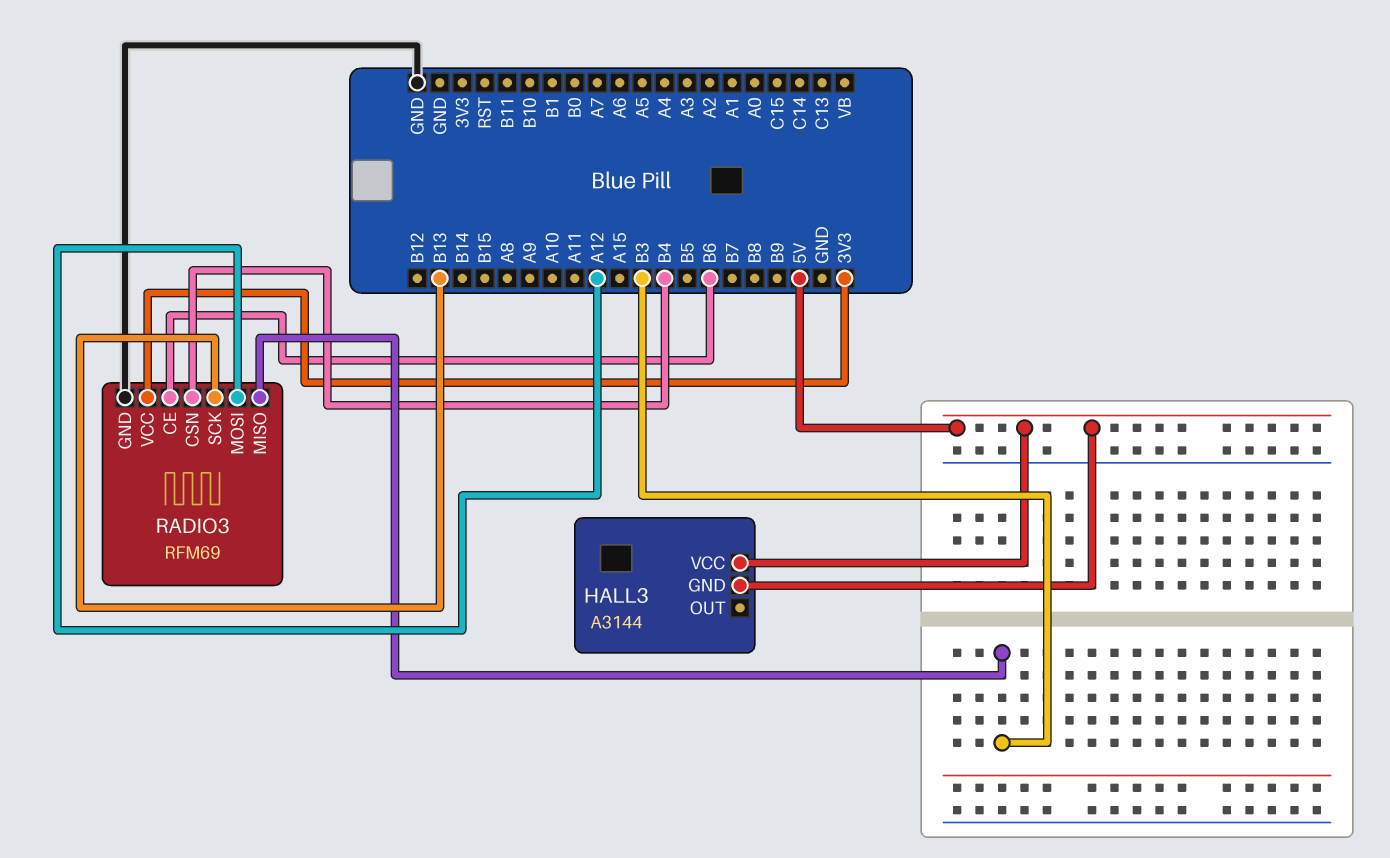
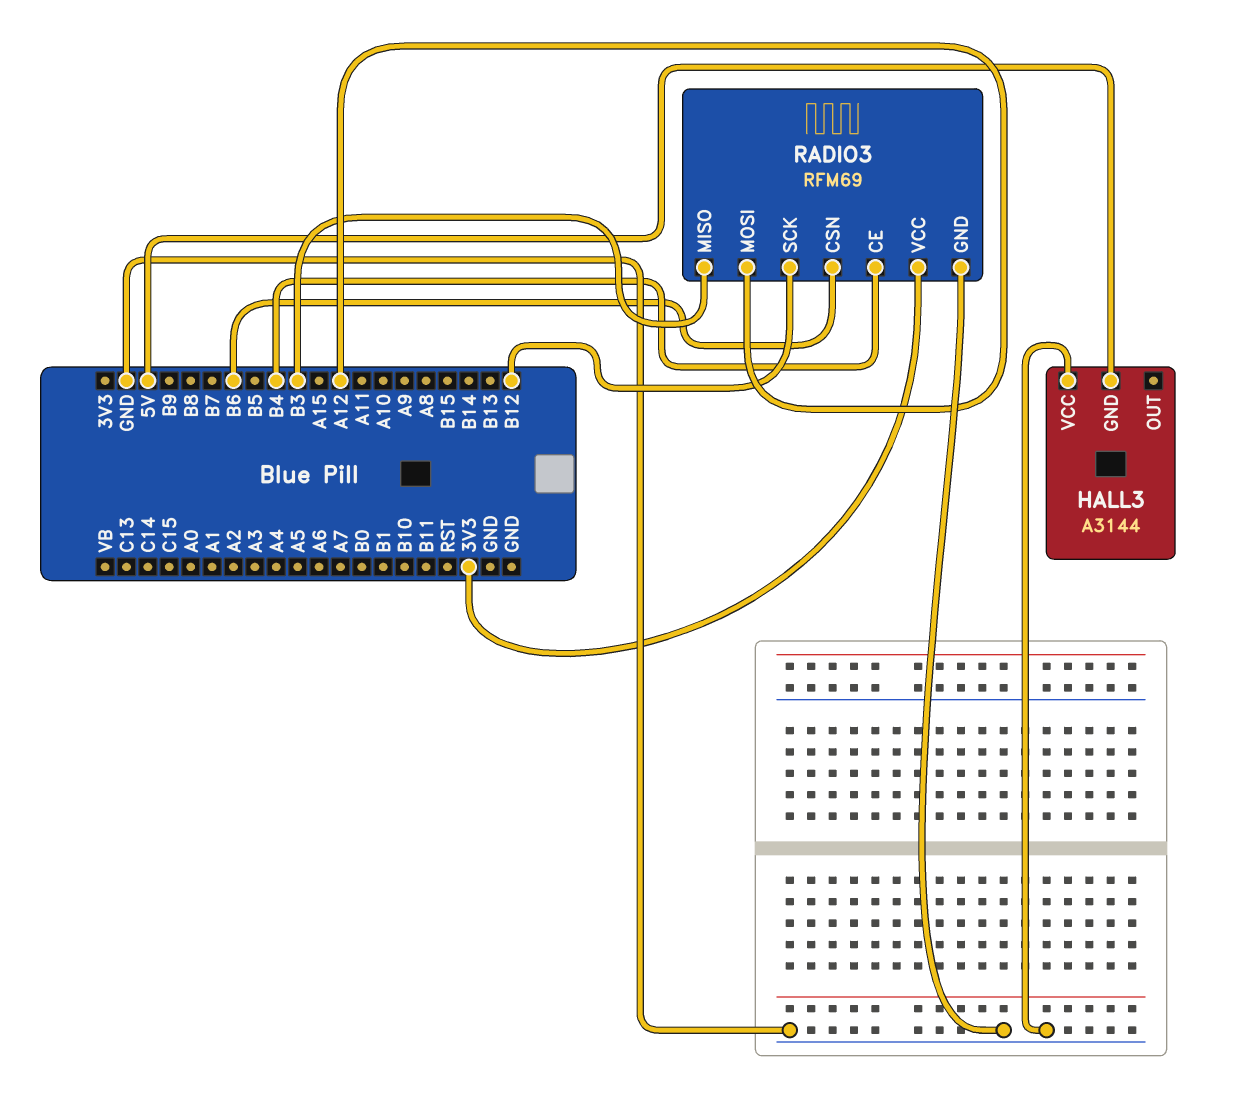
HALL3 pin VCC: 5V -> GND
RADIO3 pin CE: B6 -> B4
RADIO3 pin CSN: B4 -> B6
RADIO3 pin SCK: B13 -> B12

